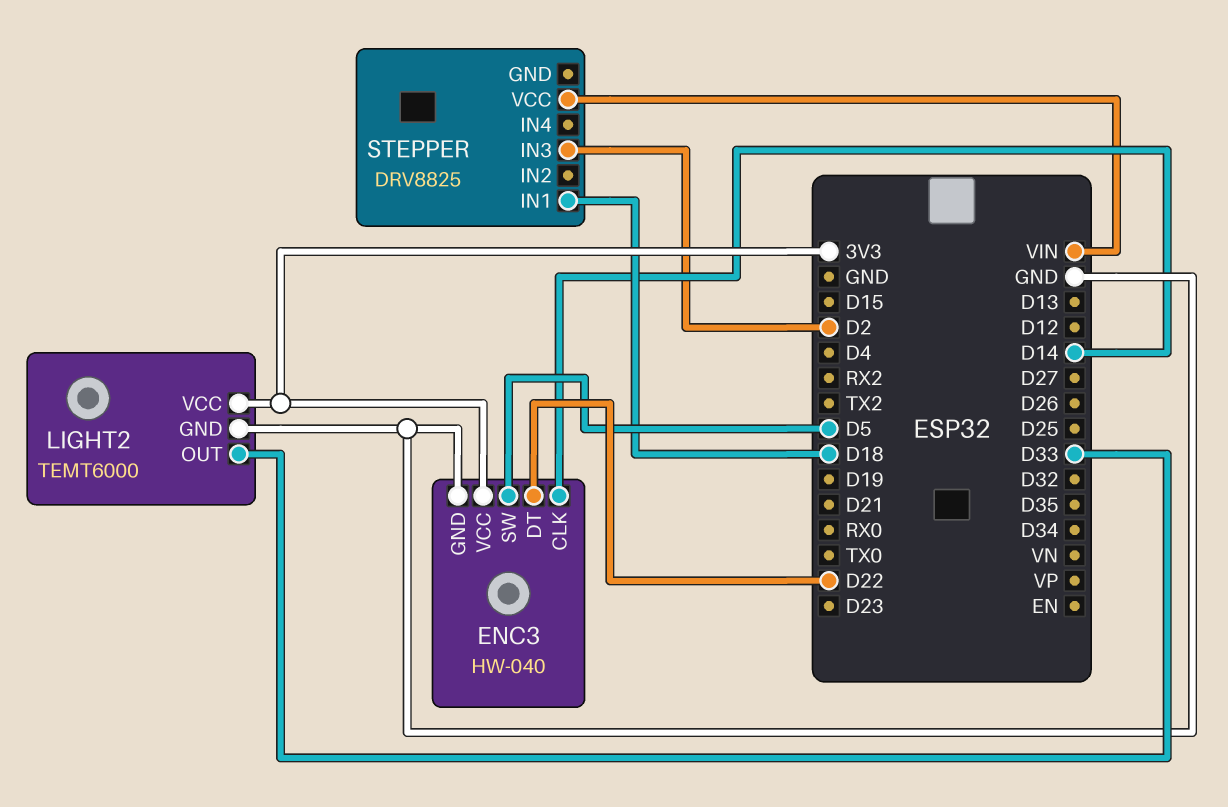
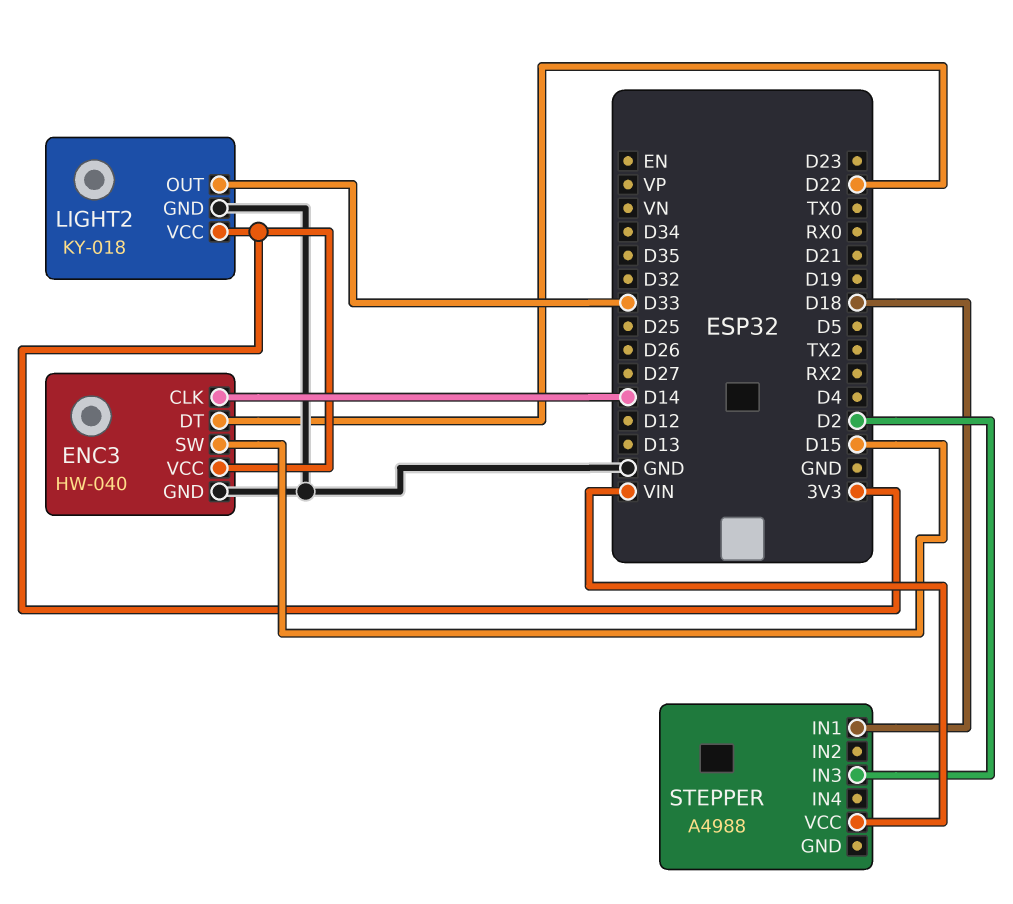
ENC3 pin SW: D5 -> D15
LIGHT2: TEMT6000 -> KY-018
STEPPER: DRV8825 -> A4988

